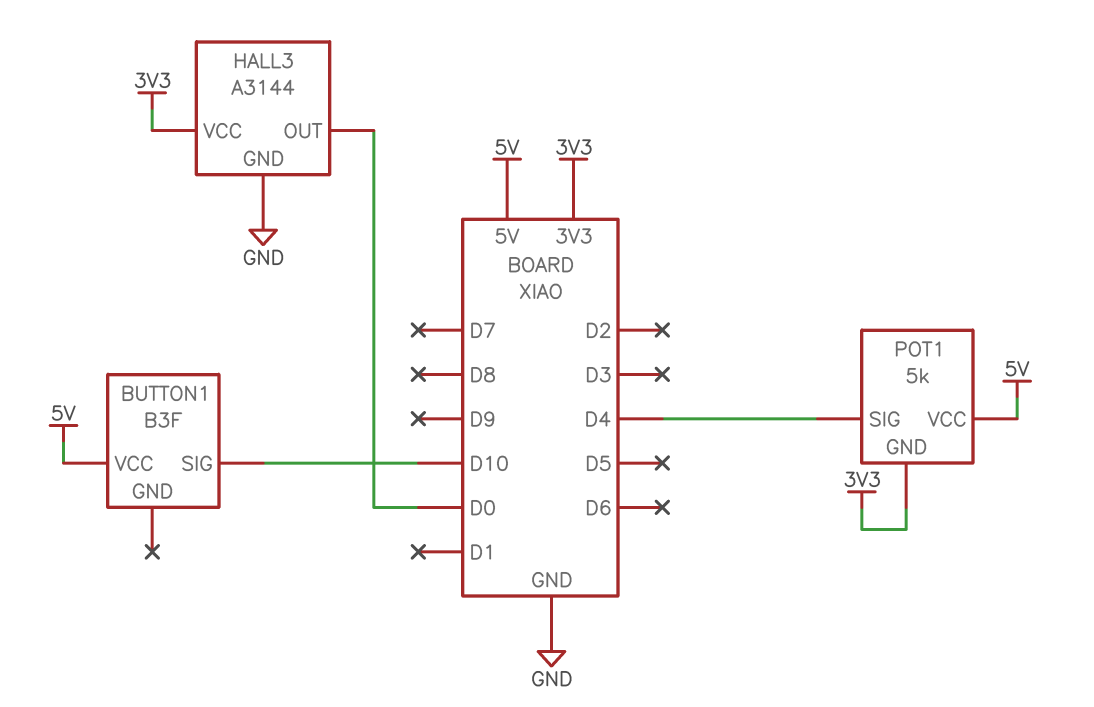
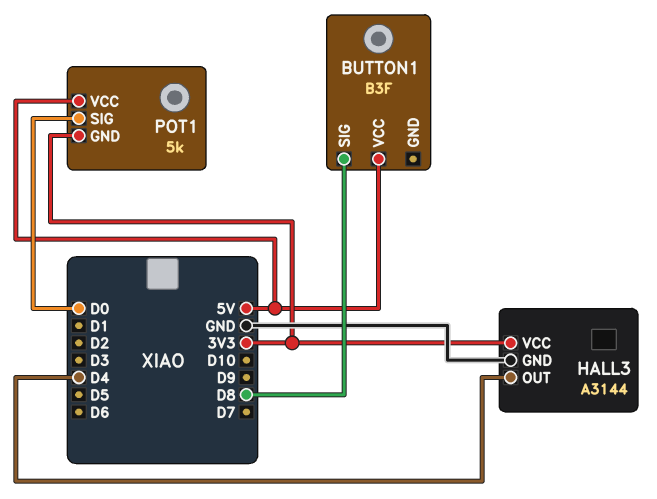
BUTTON1 pin SIG: D10 -> D8
HALL3 pin OUT: D0 -> D4
POT1 pin SIG: D4 -> D0

